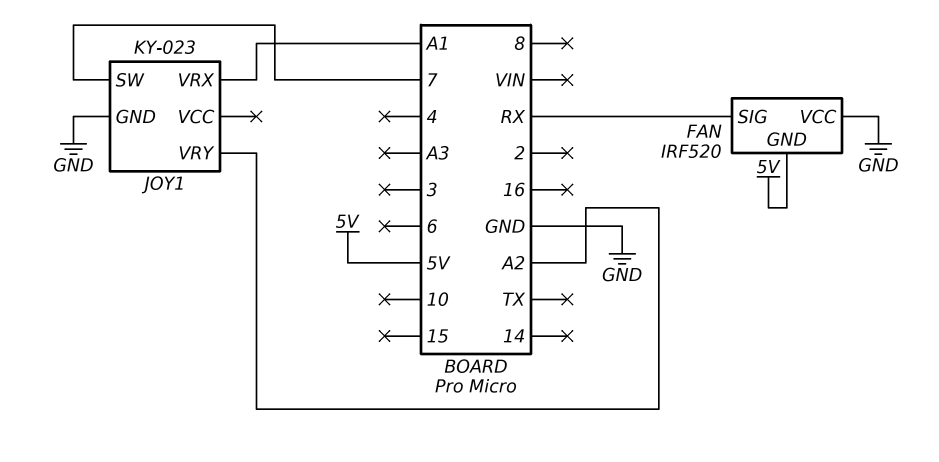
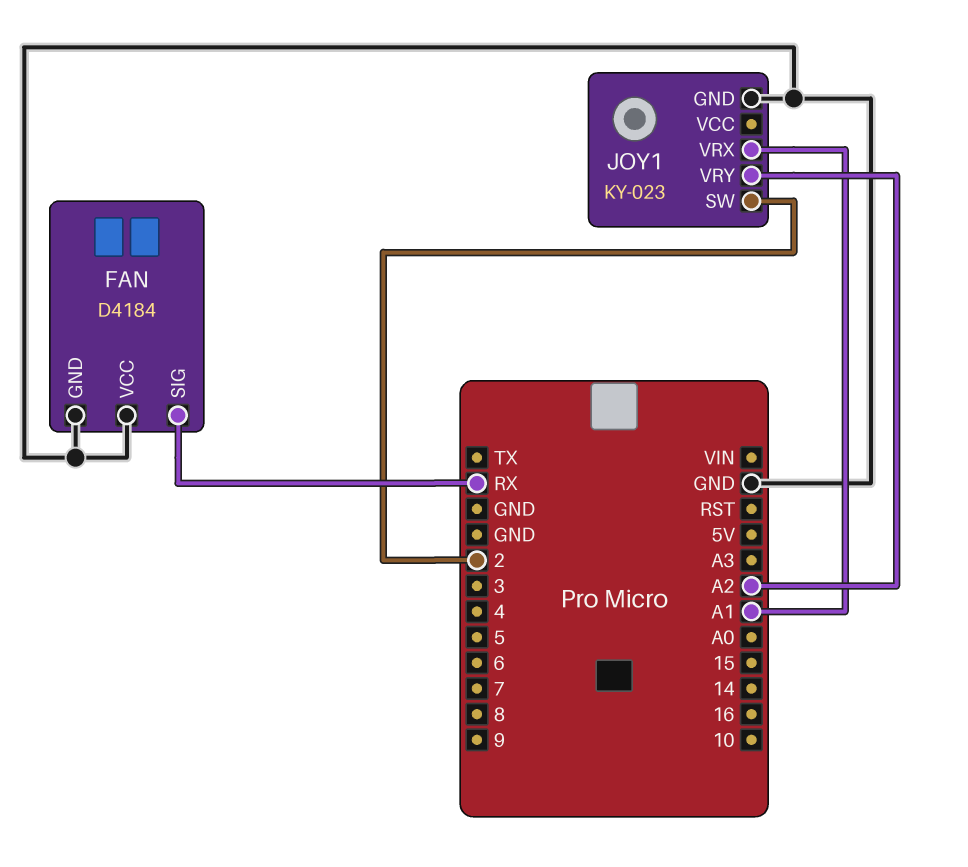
FAN: IRF520 -> D4184
FAN pin GND: 5V -> GND
JOY1 pin SW: 7 -> 2

